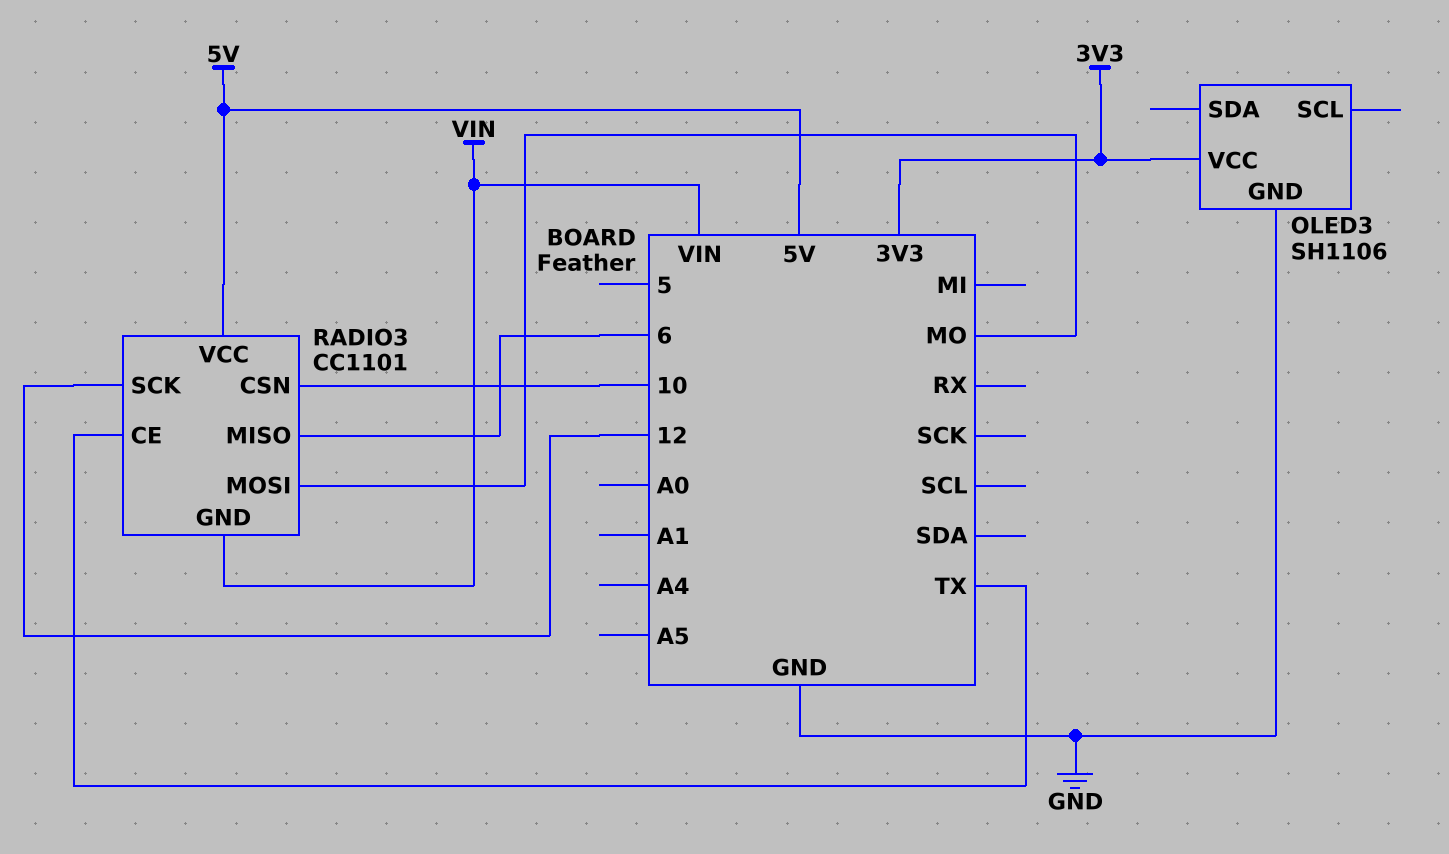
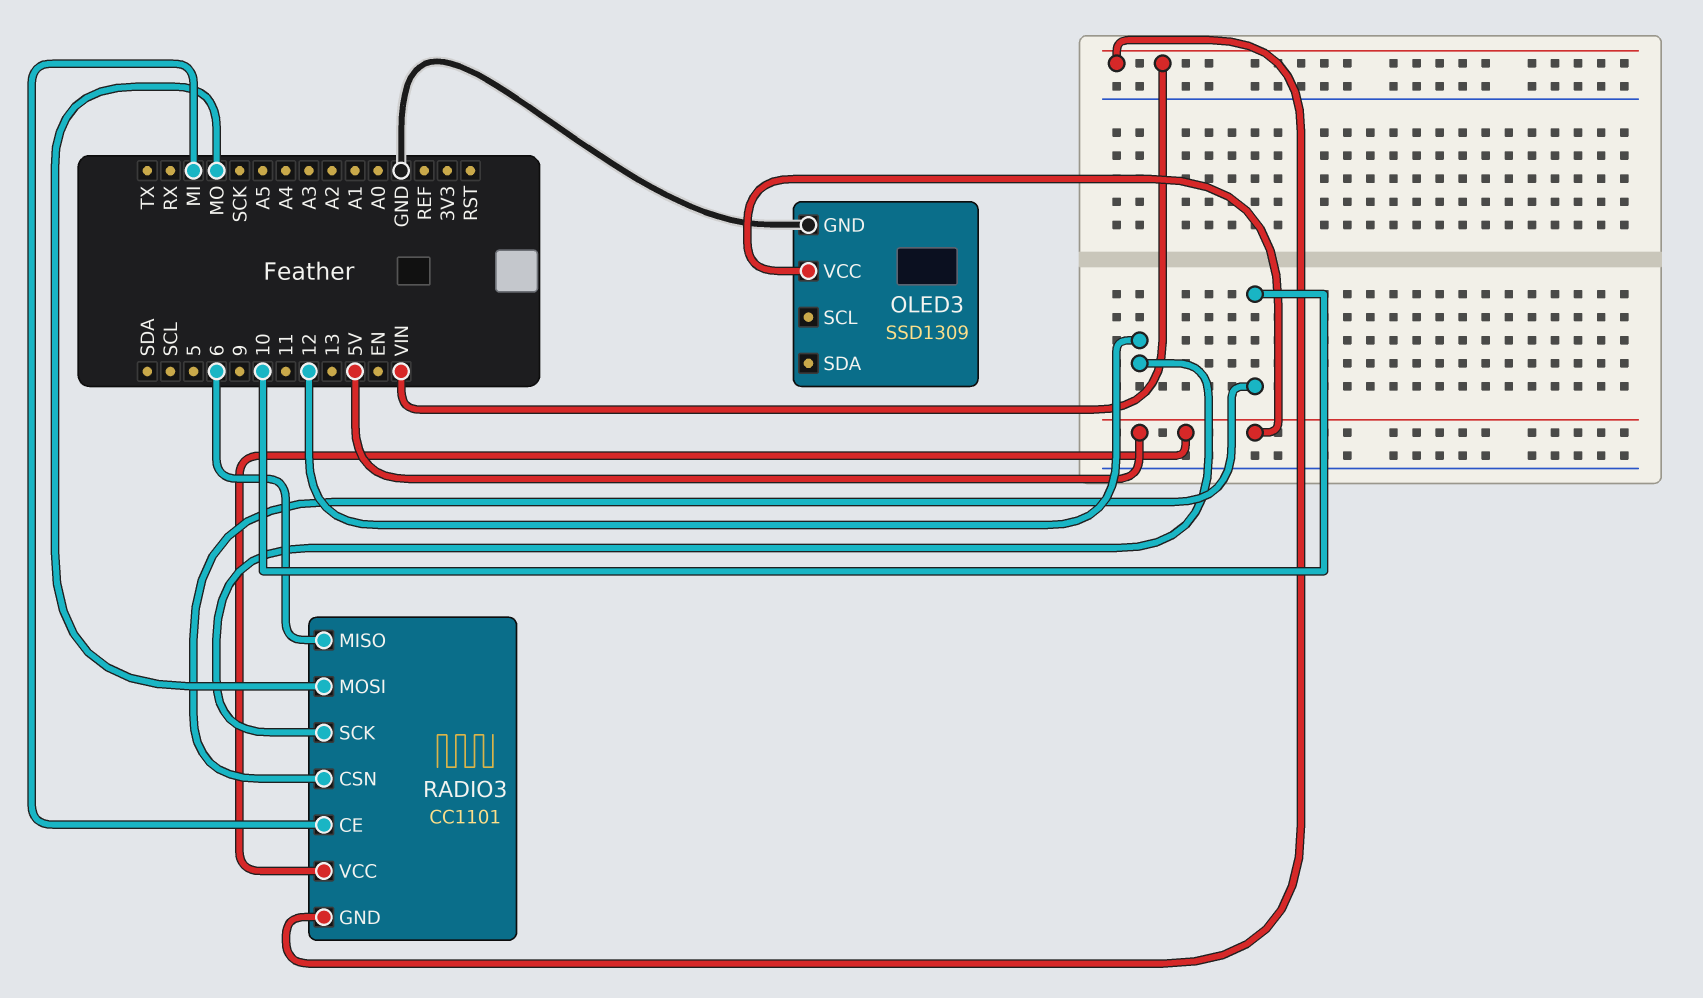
OLED3: SH1106 -> SSD1309
OLED3 pin VCC: 3V3 -> 5V
RADIO3 pin CE: TX -> MI

